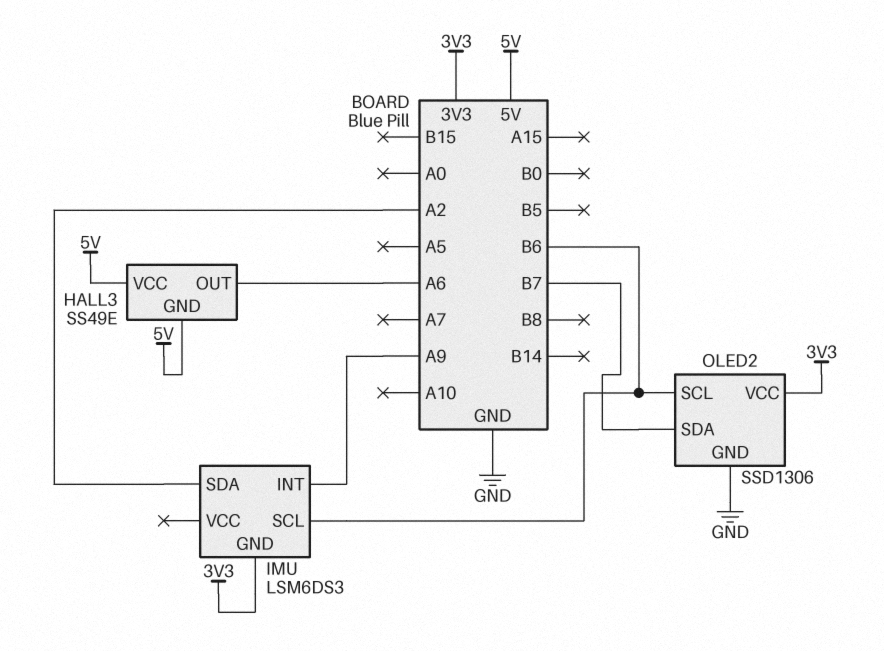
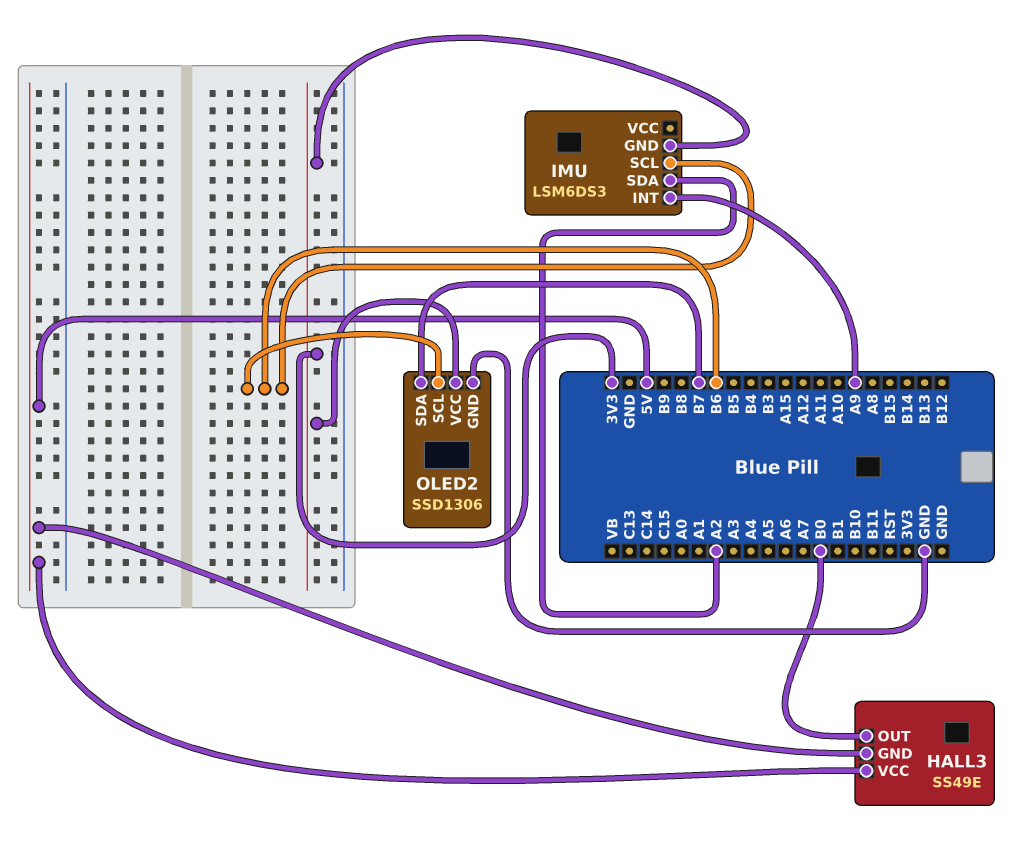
HALL3 pin OUT: A6 -> B0

